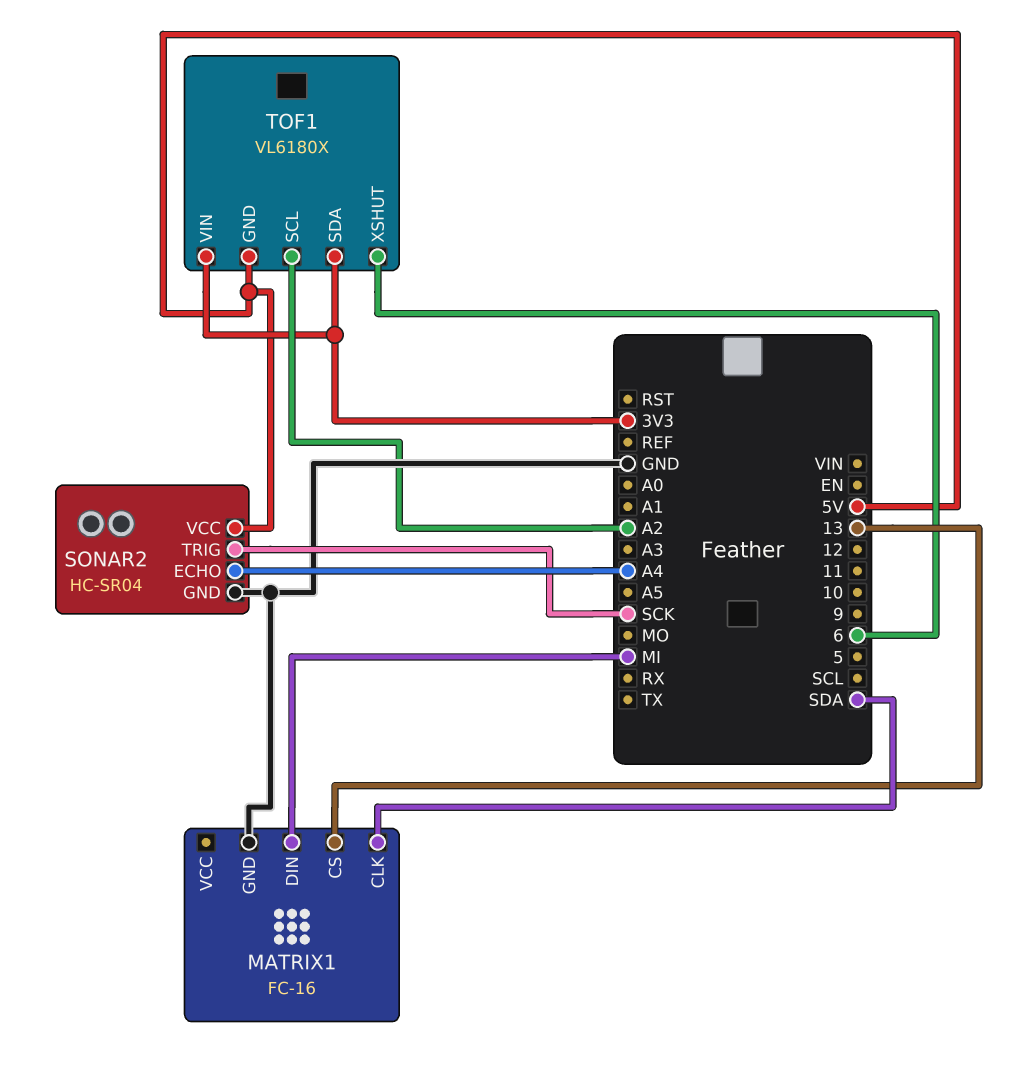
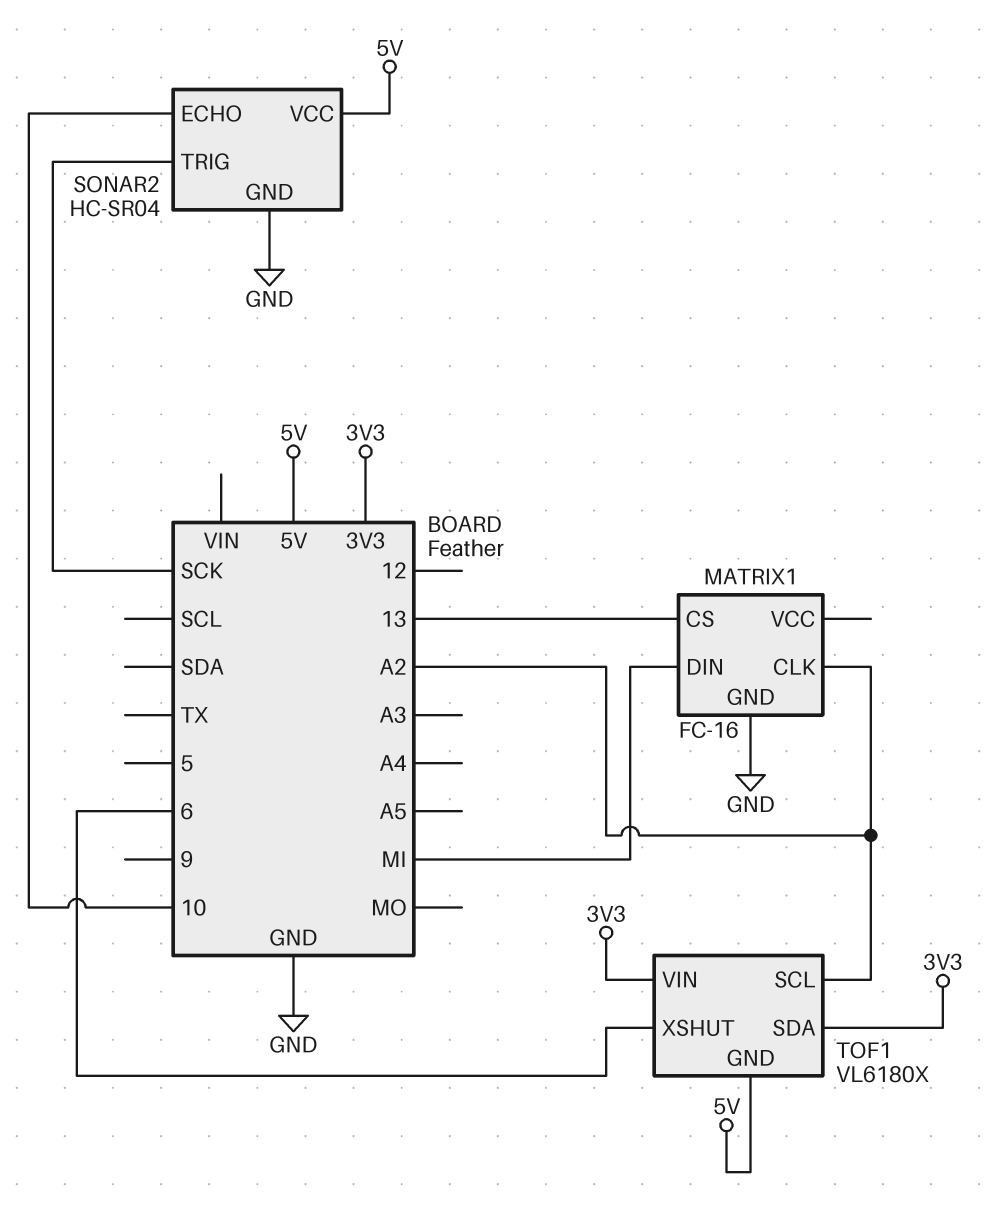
MATRIX1 pin CLK: SDA -> A2
SONAR2 pin ECHO: A4 -> 10

